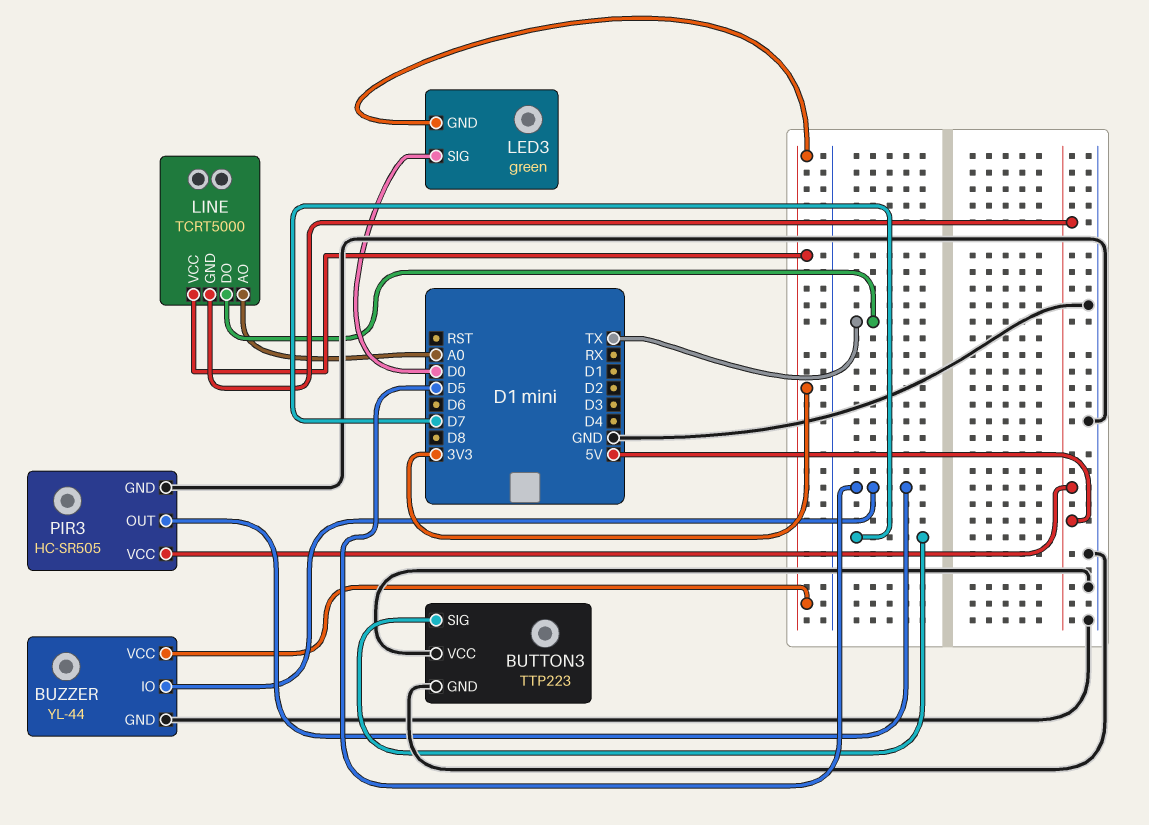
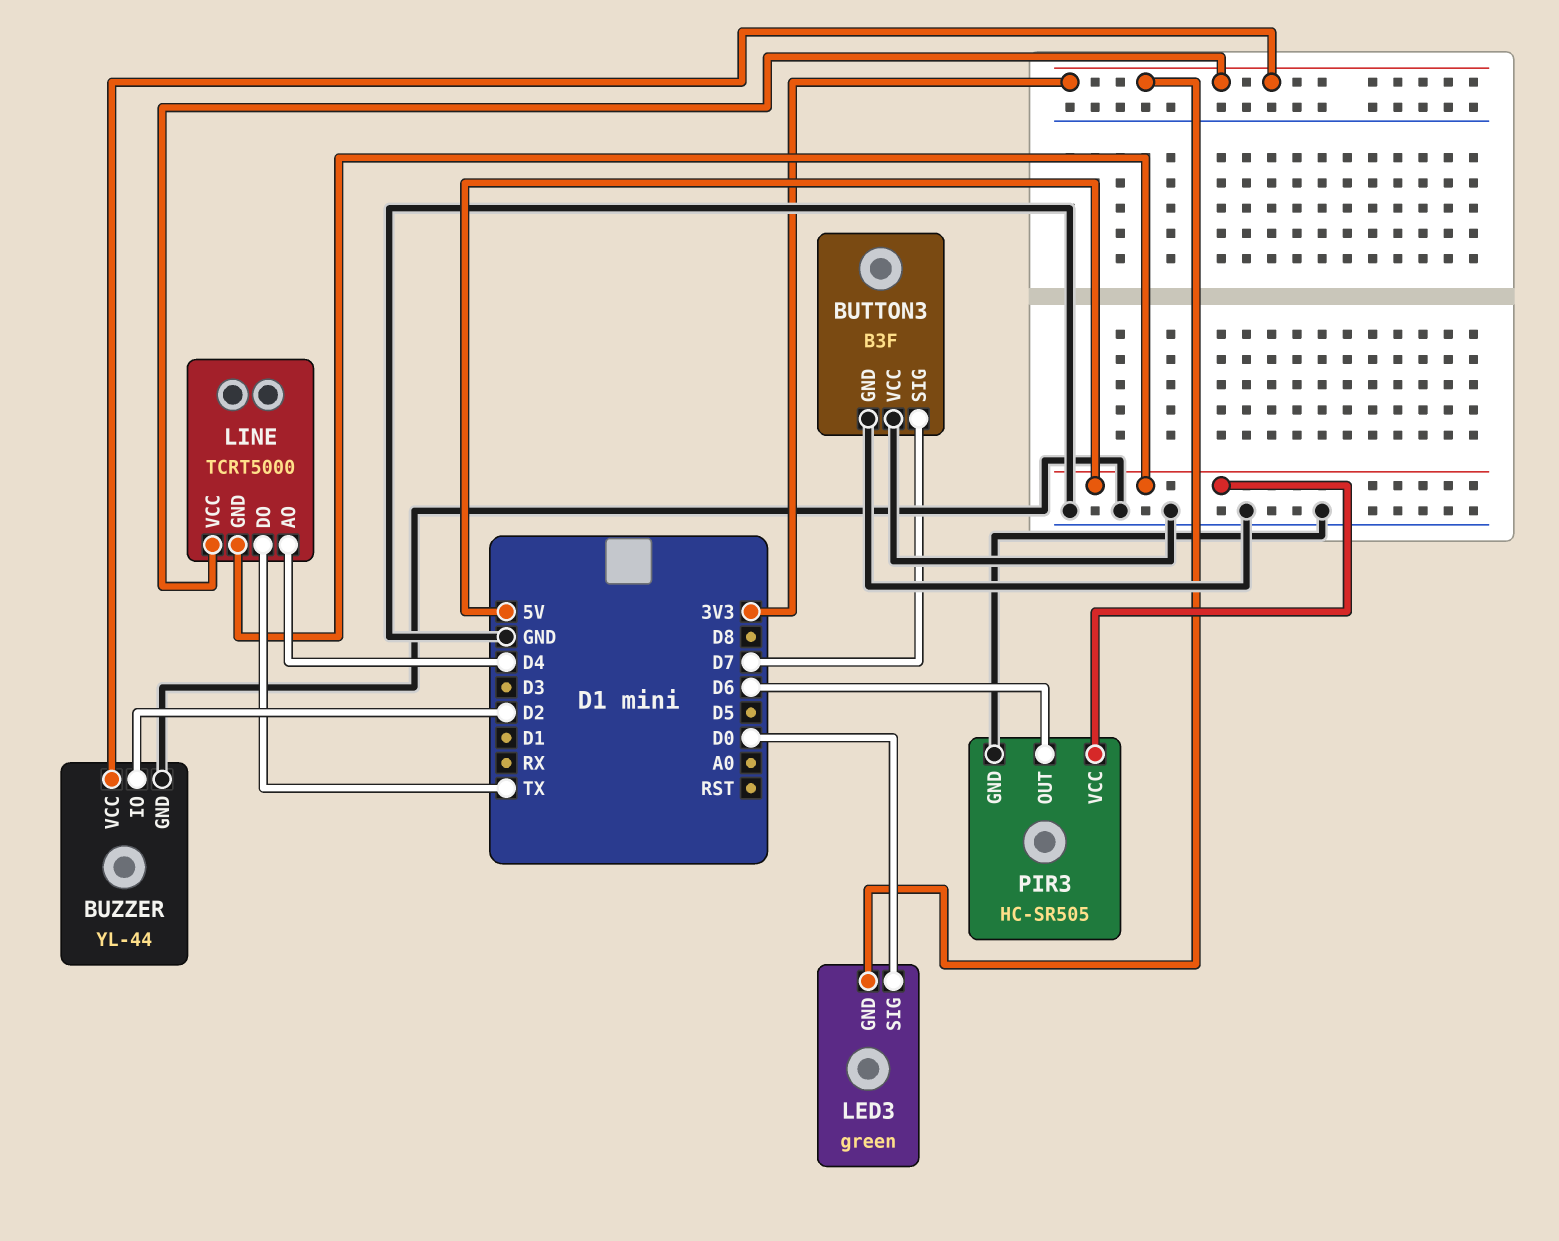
BUTTON3: TTP223 -> B3F
BUZZER pin IO: D5 -> D2
LINE pin AO: A0 -> D4
PIR3 pin OUT: D5 -> D6

